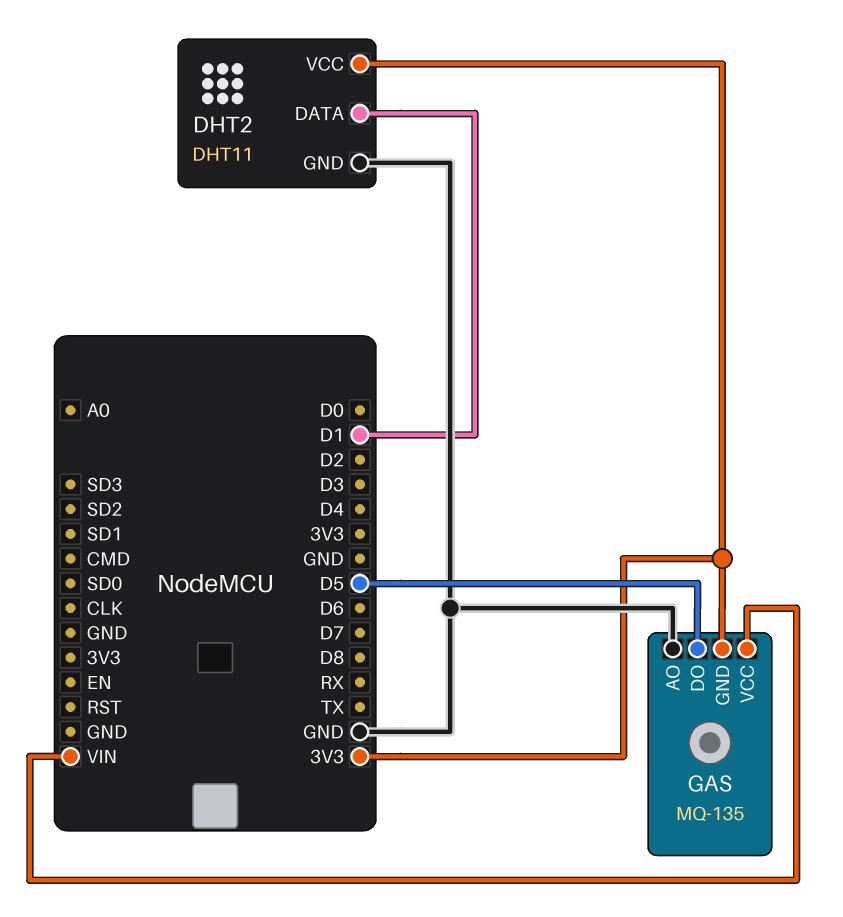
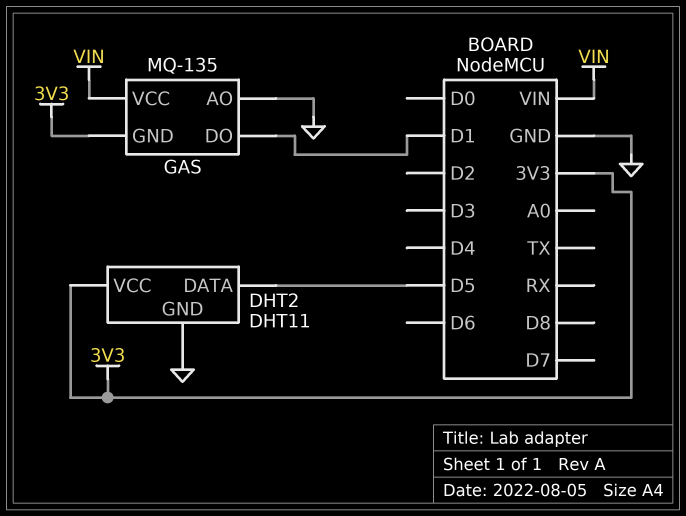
DHT2 pin DATA: D1 -> D5
GAS pin DO: D5 -> D1

